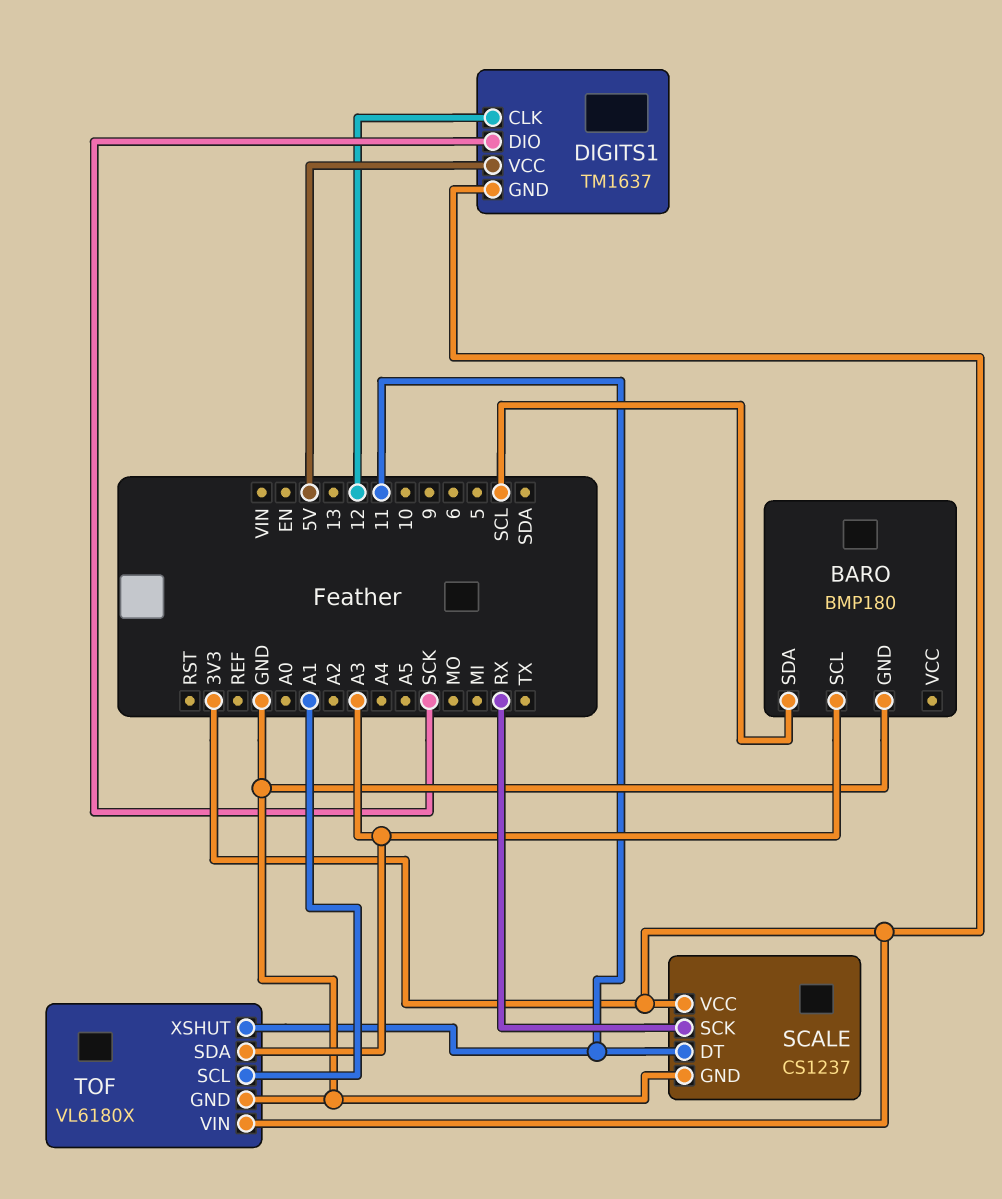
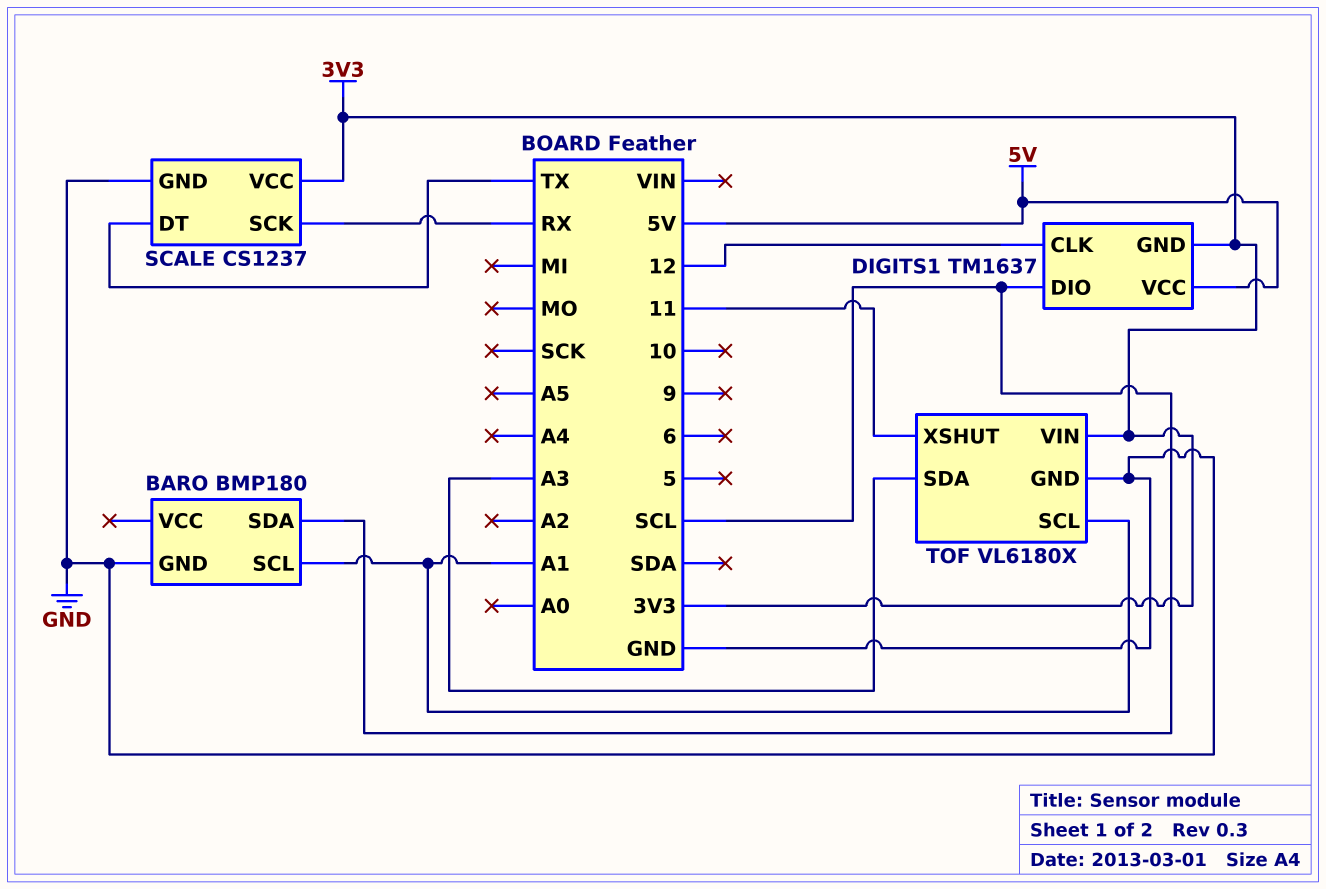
BARO pin SCL: A3 -> A1
DIGITS1 pin DIO: SCK -> SCL
SCALE pin DT: 11 -> TX

